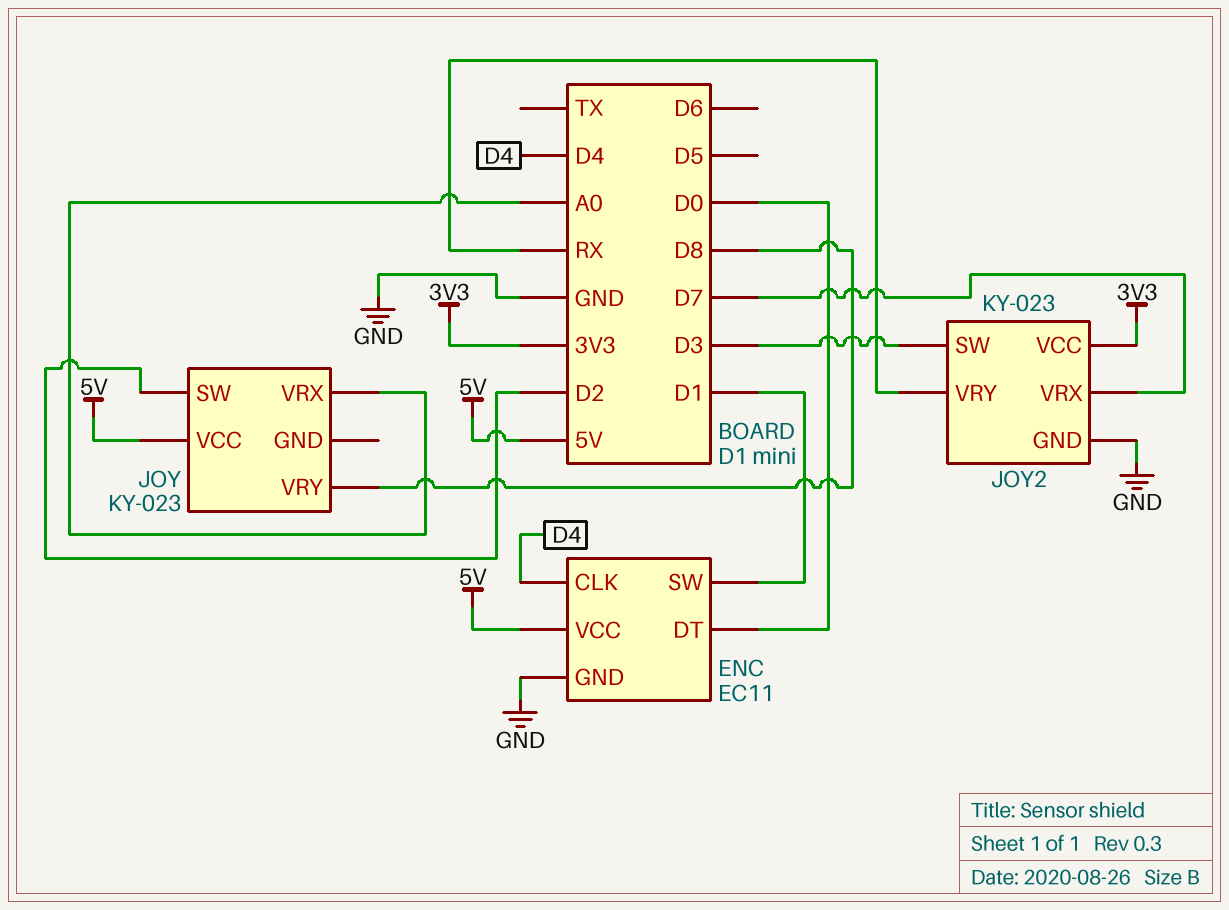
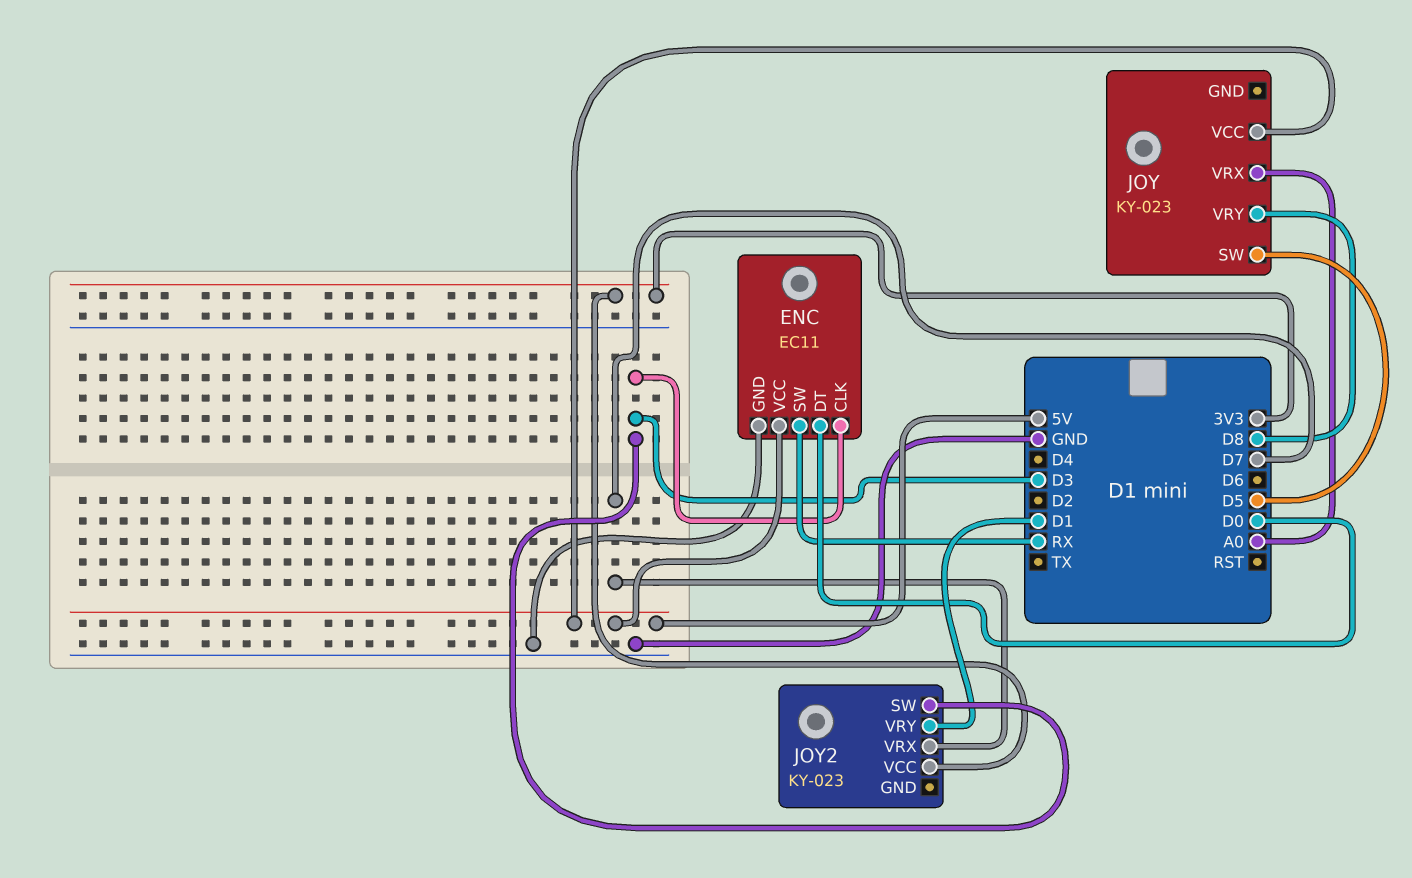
ENC pin CLK: D4 -> D3
ENC pin SW: D1 -> RX
JOY pin SW: D2 -> D5
JOY2 pin GND: GND -> none
JOY2 pin VRY: RX -> D1

